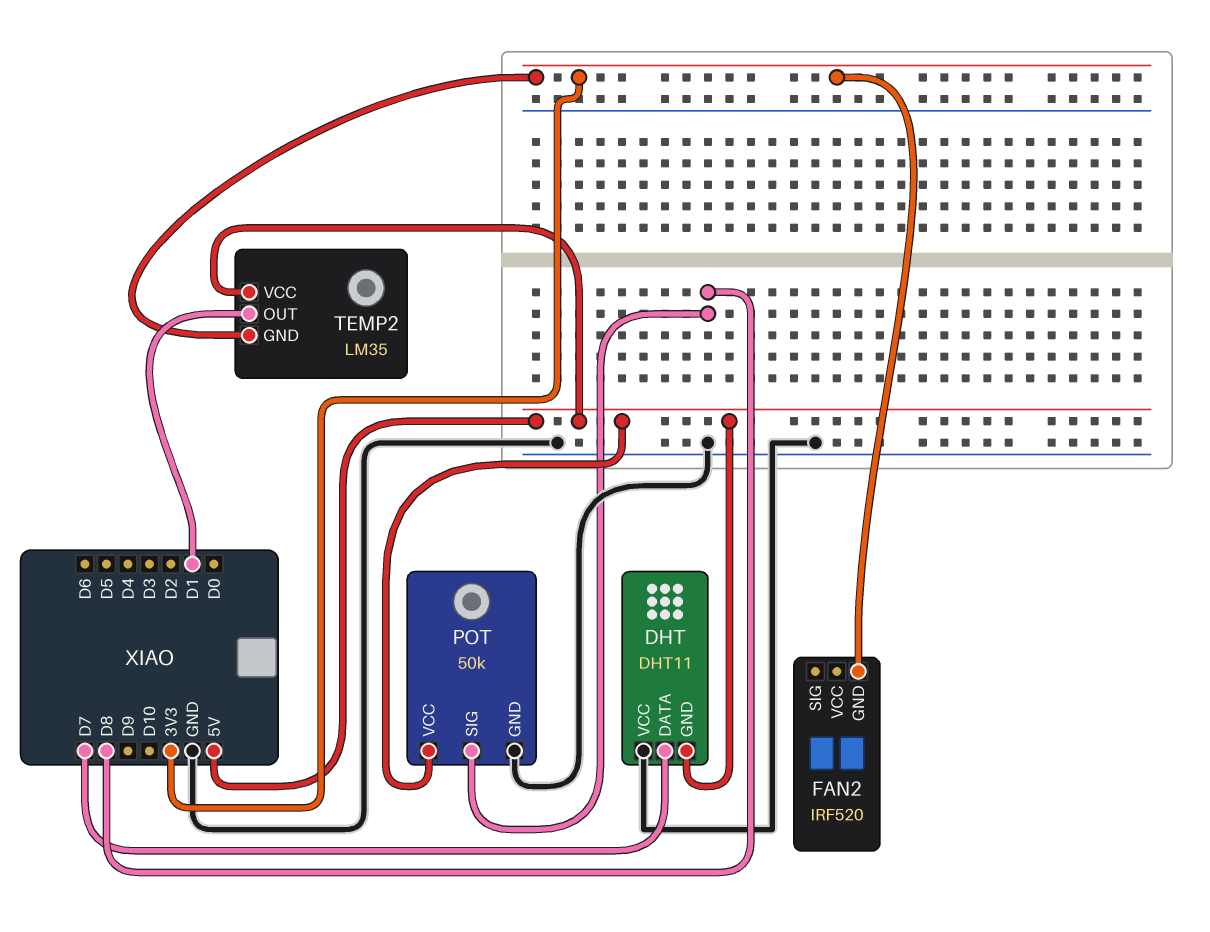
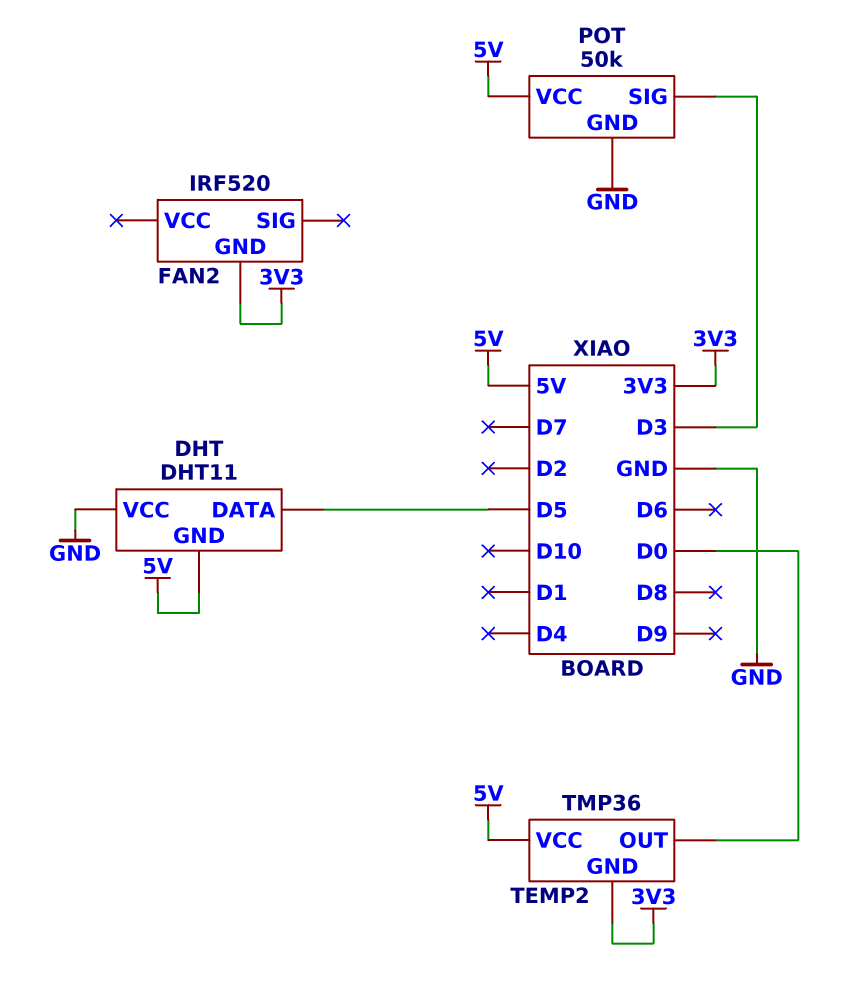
DHT pin DATA: D7 -> D5
POT pin SIG: D8 -> D3
TEMP2: LM35 -> TMP36
TEMP2 pin OUT: D1 -> D0

